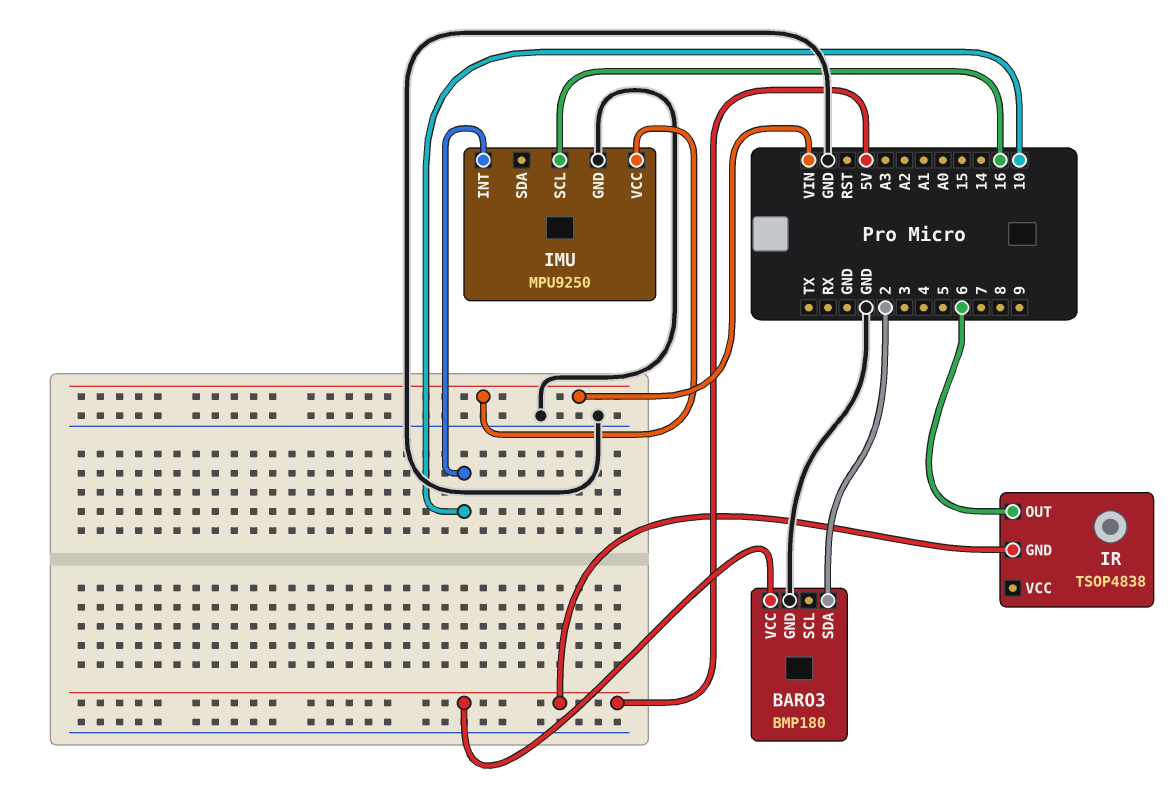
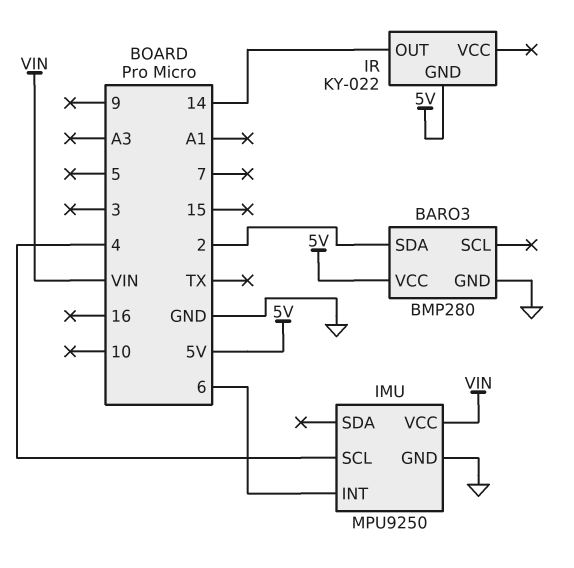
BARO3: BMP180 -> BMP280
IMU pin INT: 10 -> 6
IMU pin SCL: 16 -> 4
IR: TSOP4838 -> KY-022
IR pin OUT: 6 -> 14

